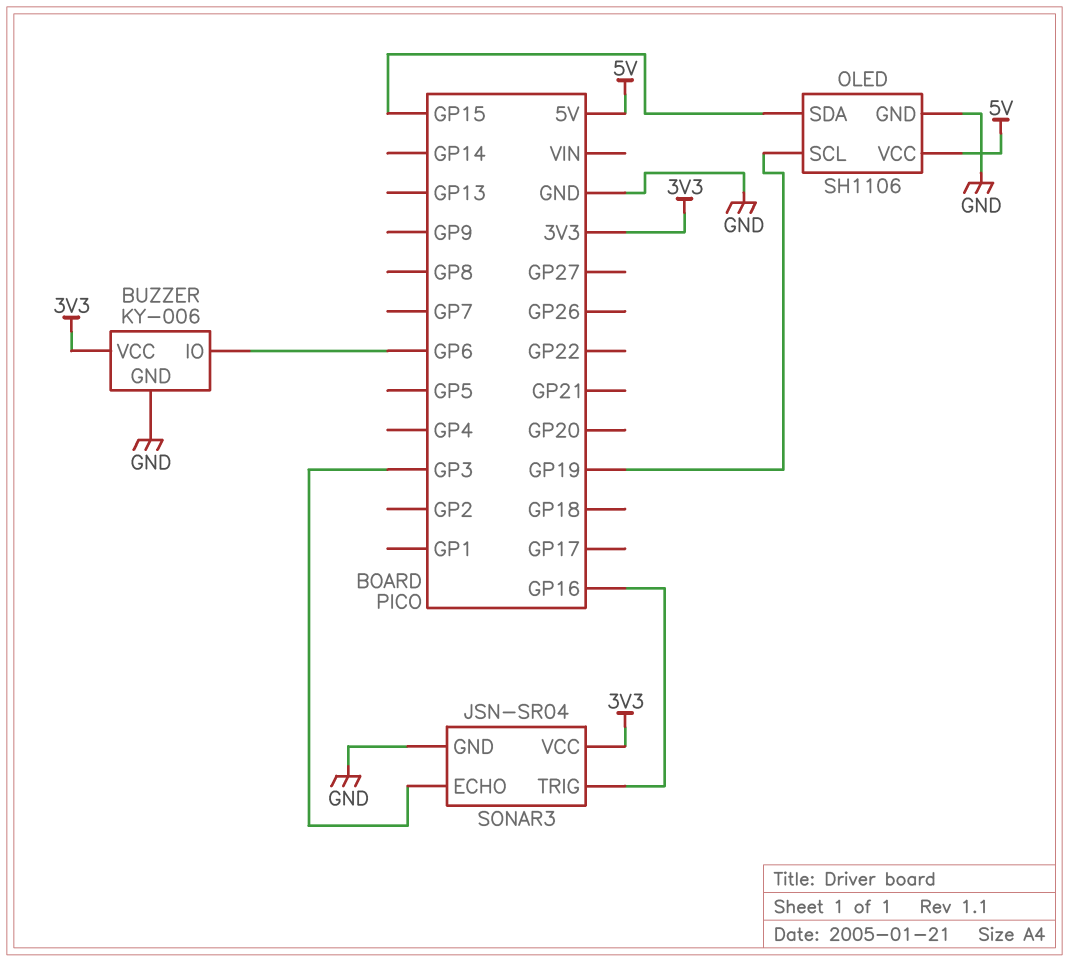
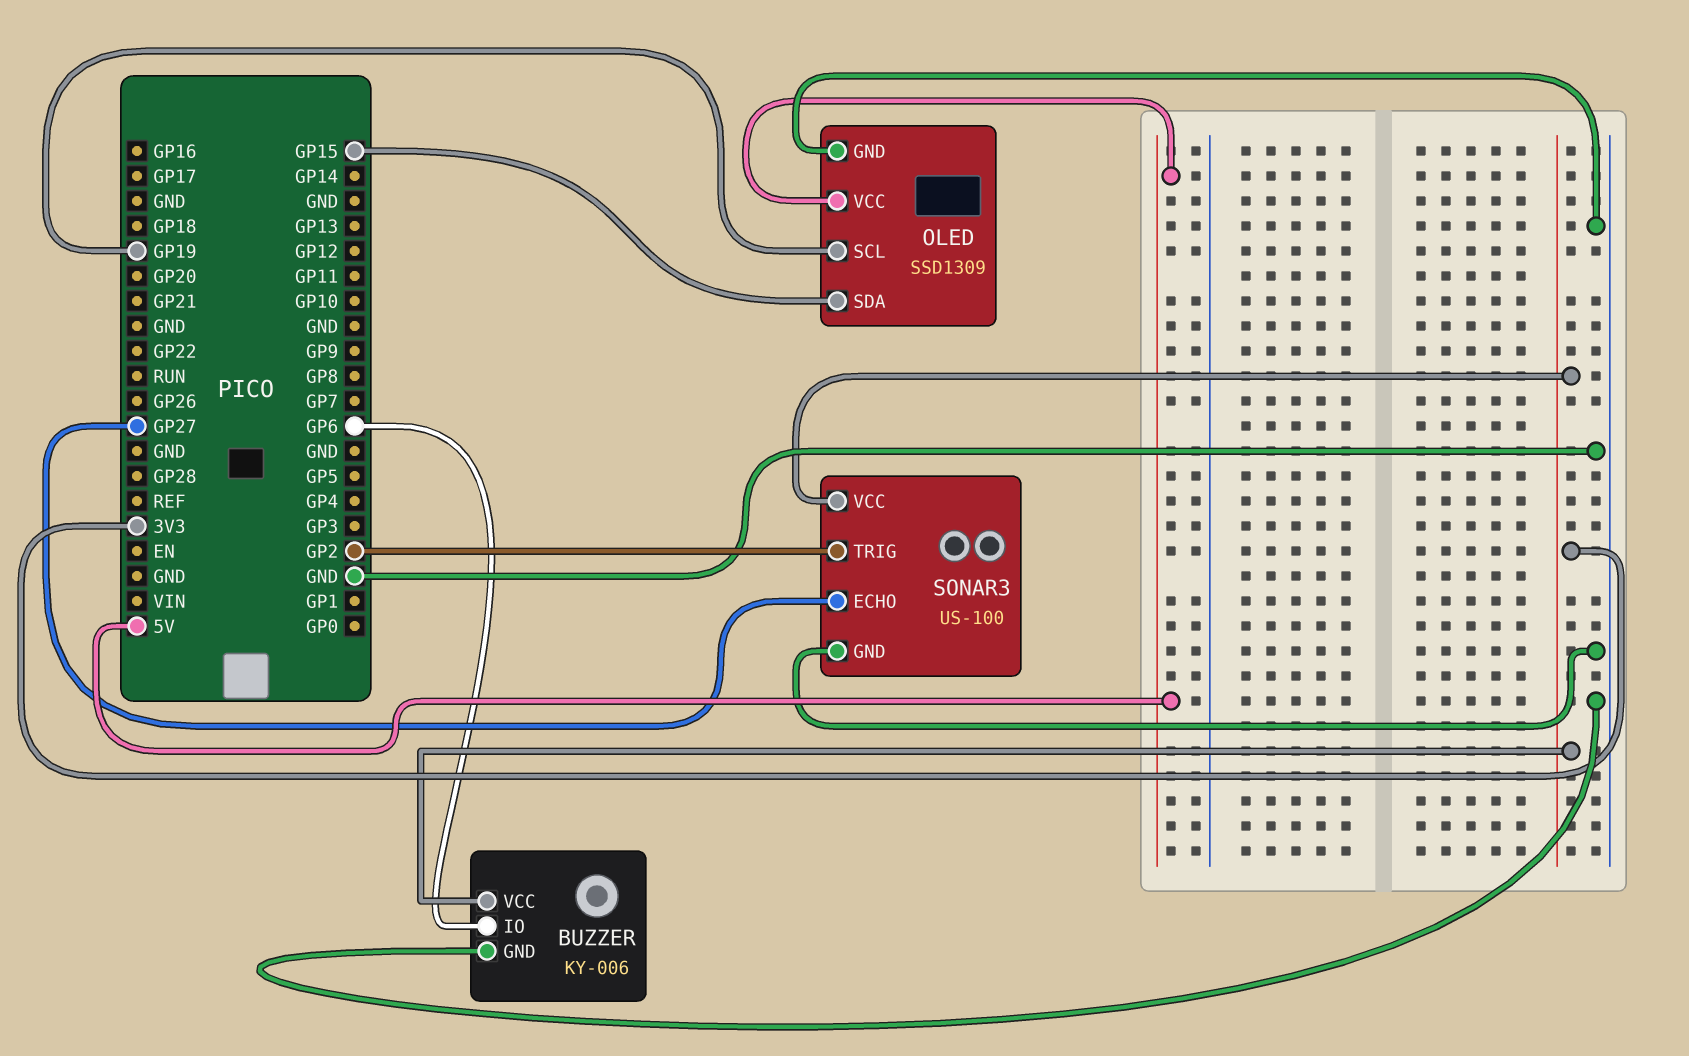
OLED: SH1106 -> SSD1309
SONAR3: JSN-SR04 -> US-100
SONAR3 pin ECHO: GP3 -> GP27
SONAR3 pin TRIG: GP16 -> GP2

